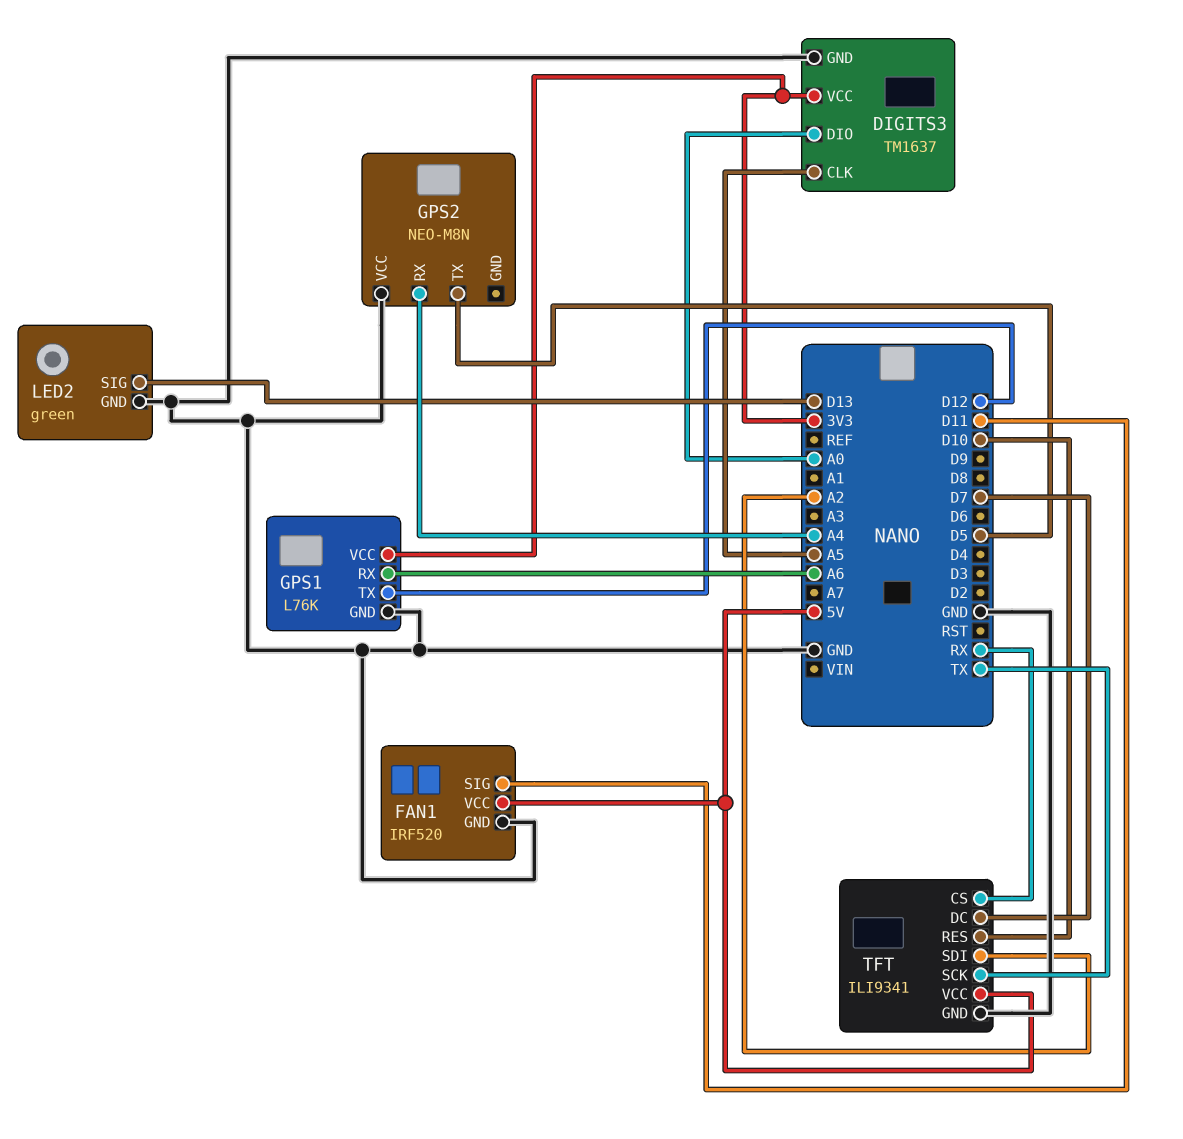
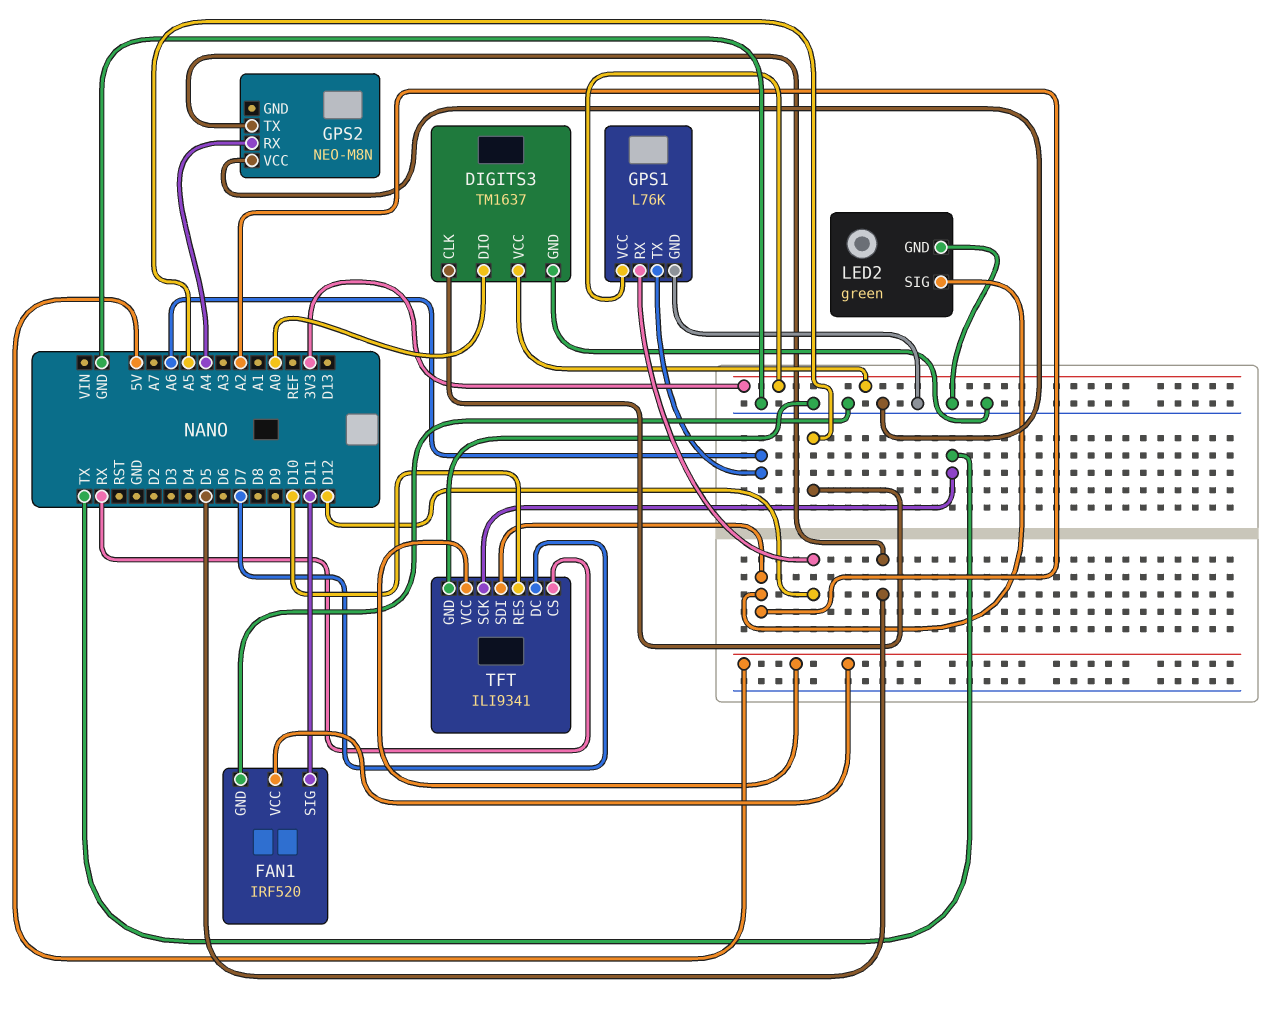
GPS1 pin RX: A6 -> D12
GPS1 pin TX: D12 -> A6
LED2 pin SIG: D13 -> A2

